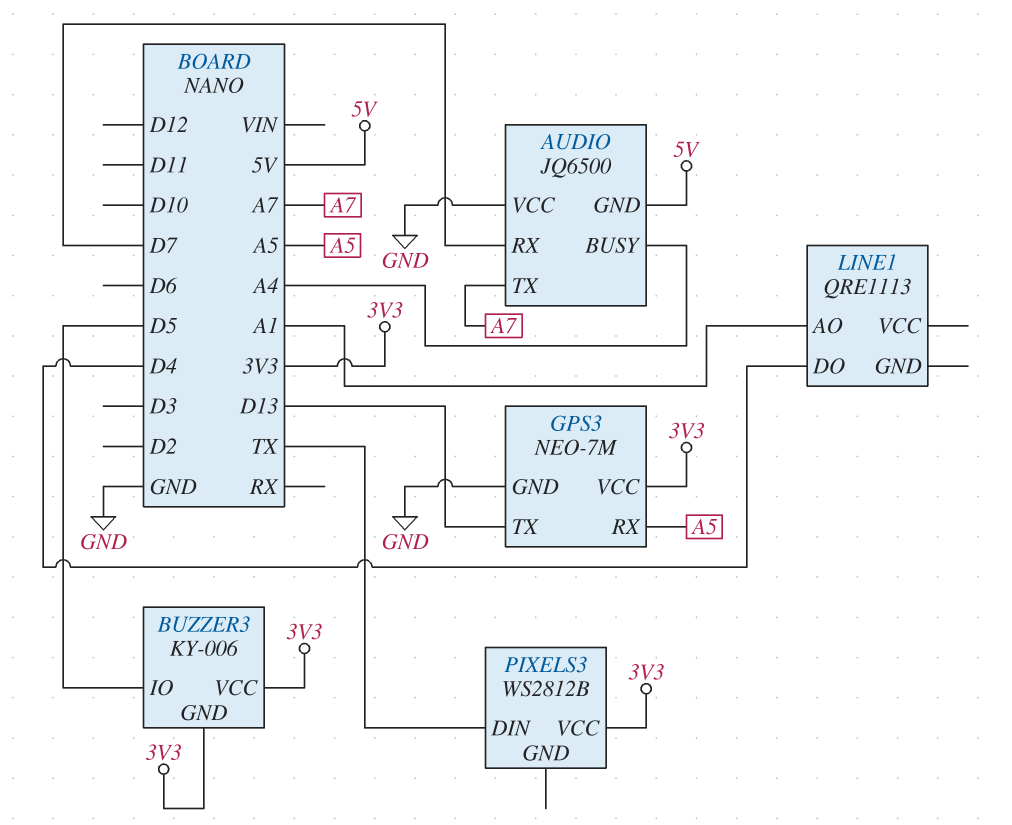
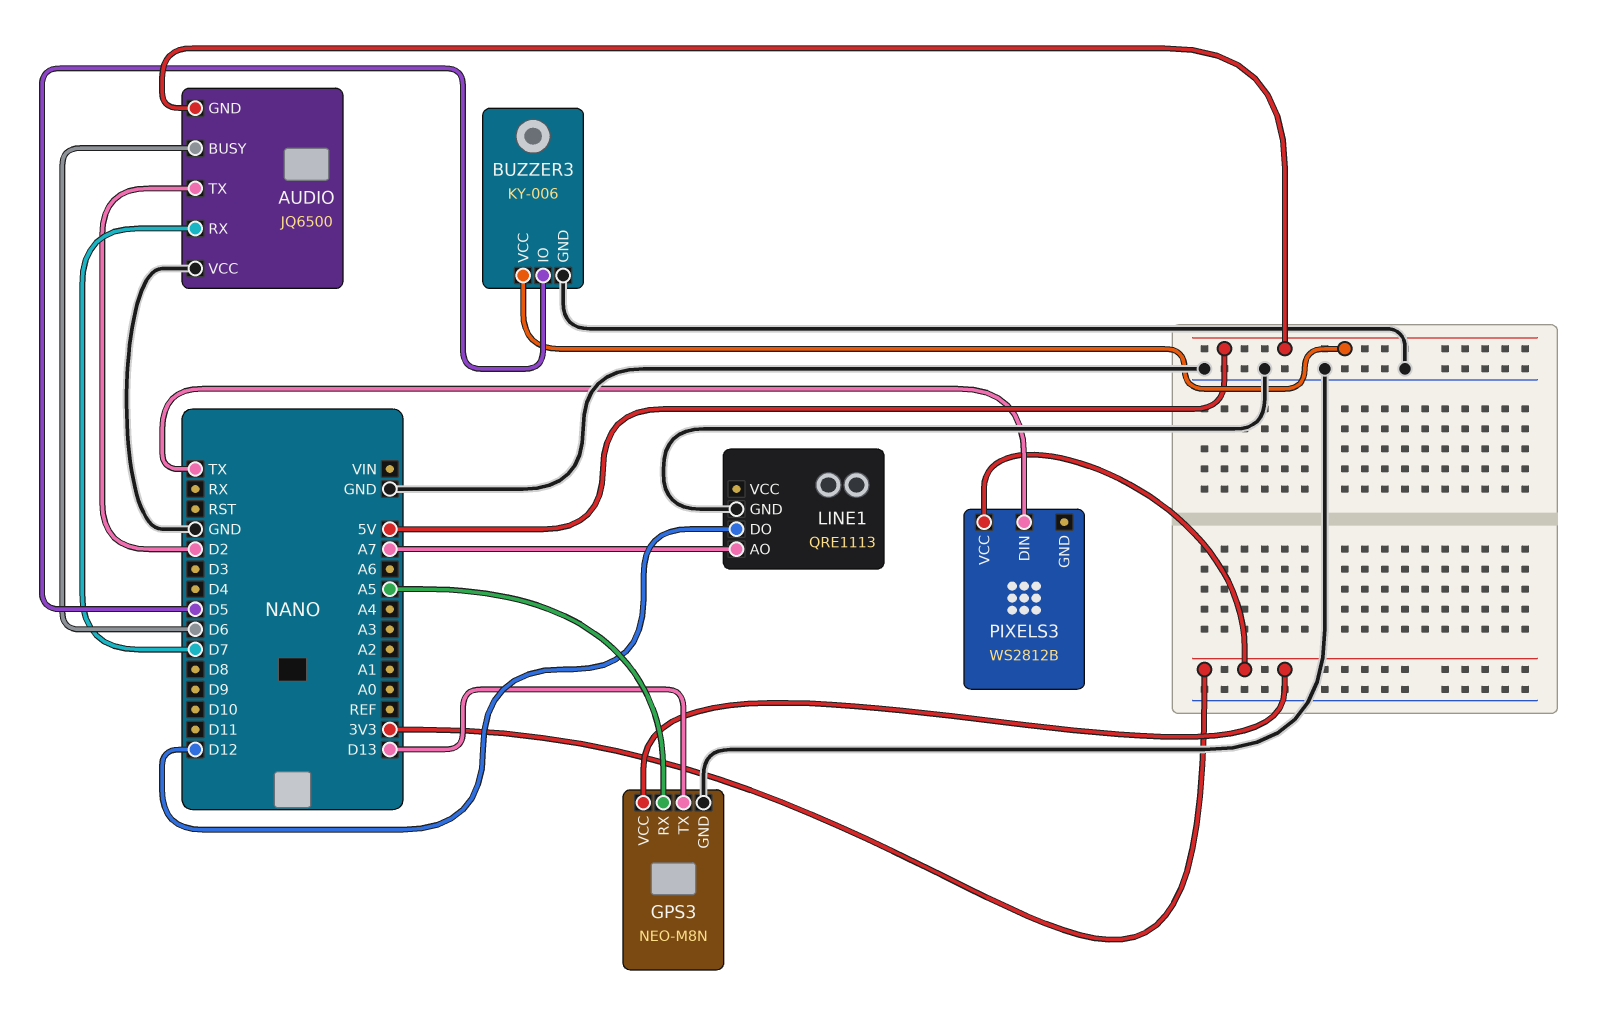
AUDIO pin BUSY: A4 -> D6
AUDIO pin TX: A7 -> D2
BUZZER3 pin GND: 3V3 -> GND
BUZZER3 pin VCC: 3V3 -> 5V
GPS3: NEO-7M -> NEO-M8N
LINE1 pin AO: A1 -> A7
LINE1 pin DO: D4 -> D12
LINE1 pin GND: none -> GND

